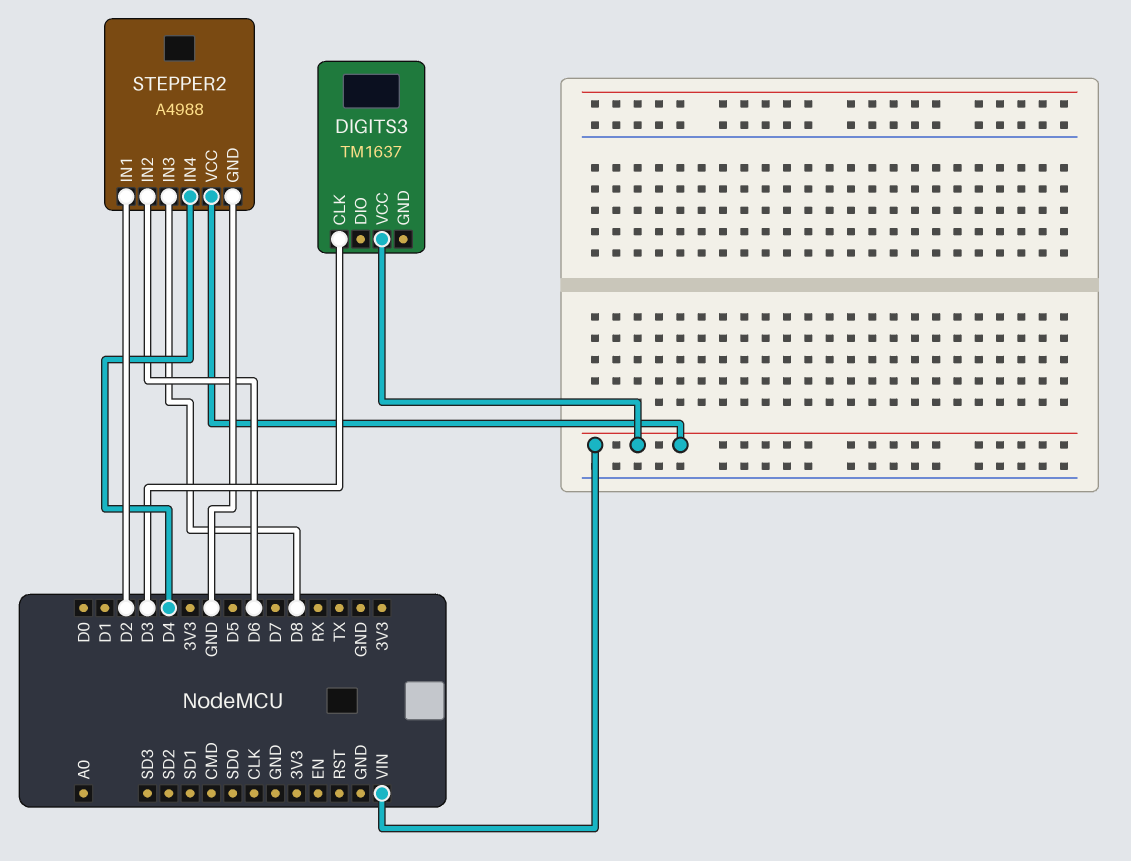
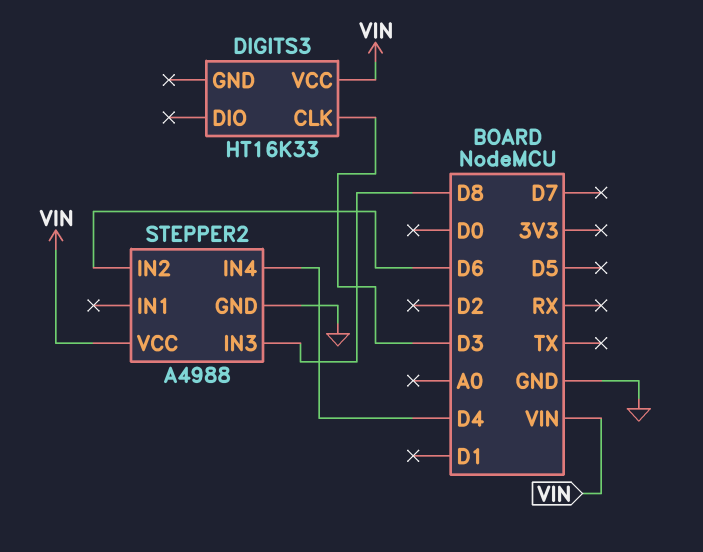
DIGITS3: TM1637 -> HT16K33
STEPPER2 pin IN1: D2 -> none

